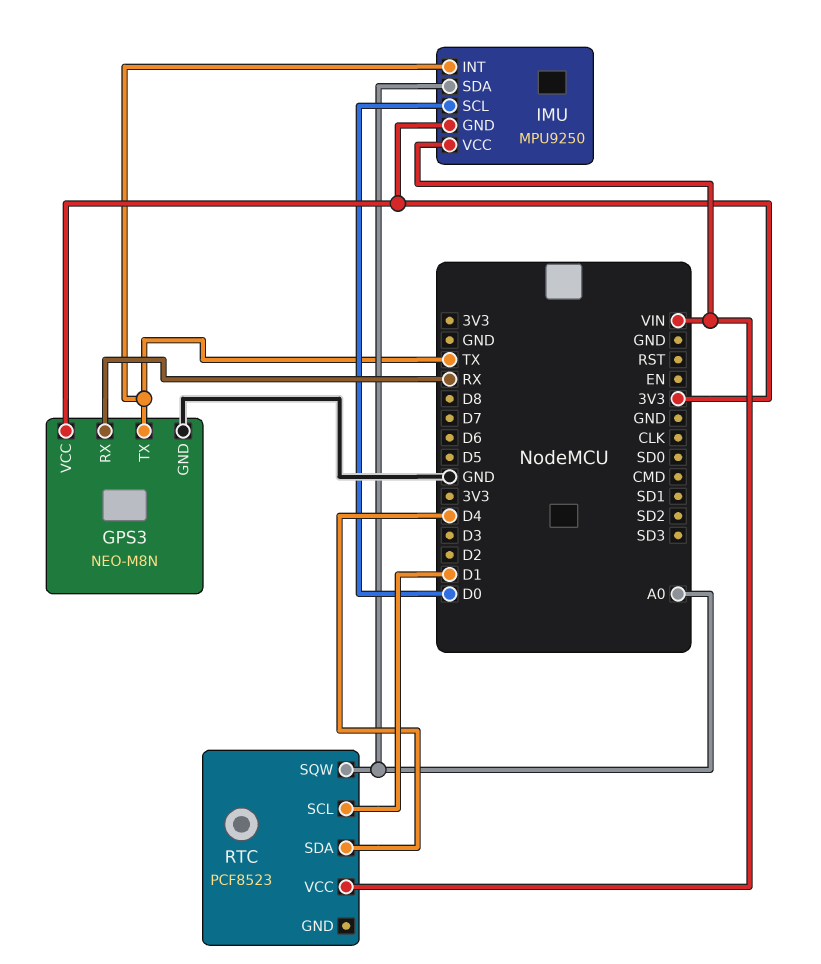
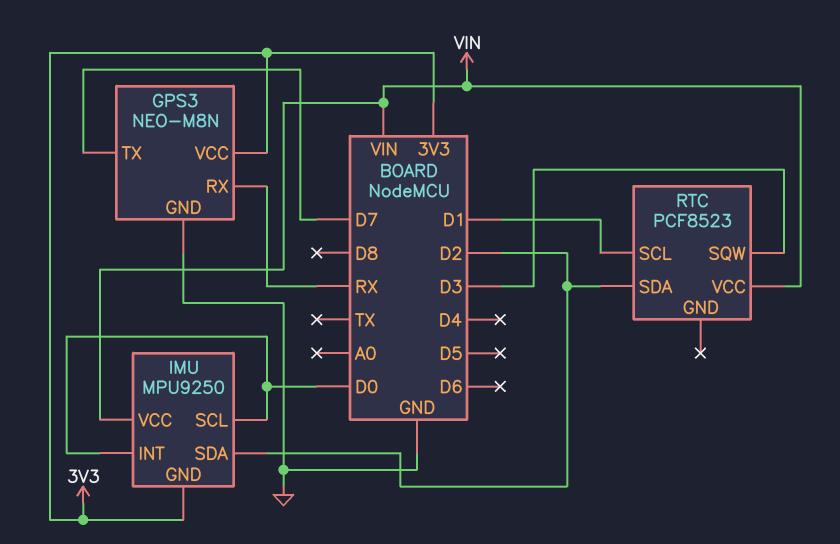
GPS3 pin TX: TX -> D7
IMU pin INT: TX -> D0
IMU pin SDA: A0 -> D2
RTC pin SDA: D4 -> D2
RTC pin SQW: A0 -> D3

